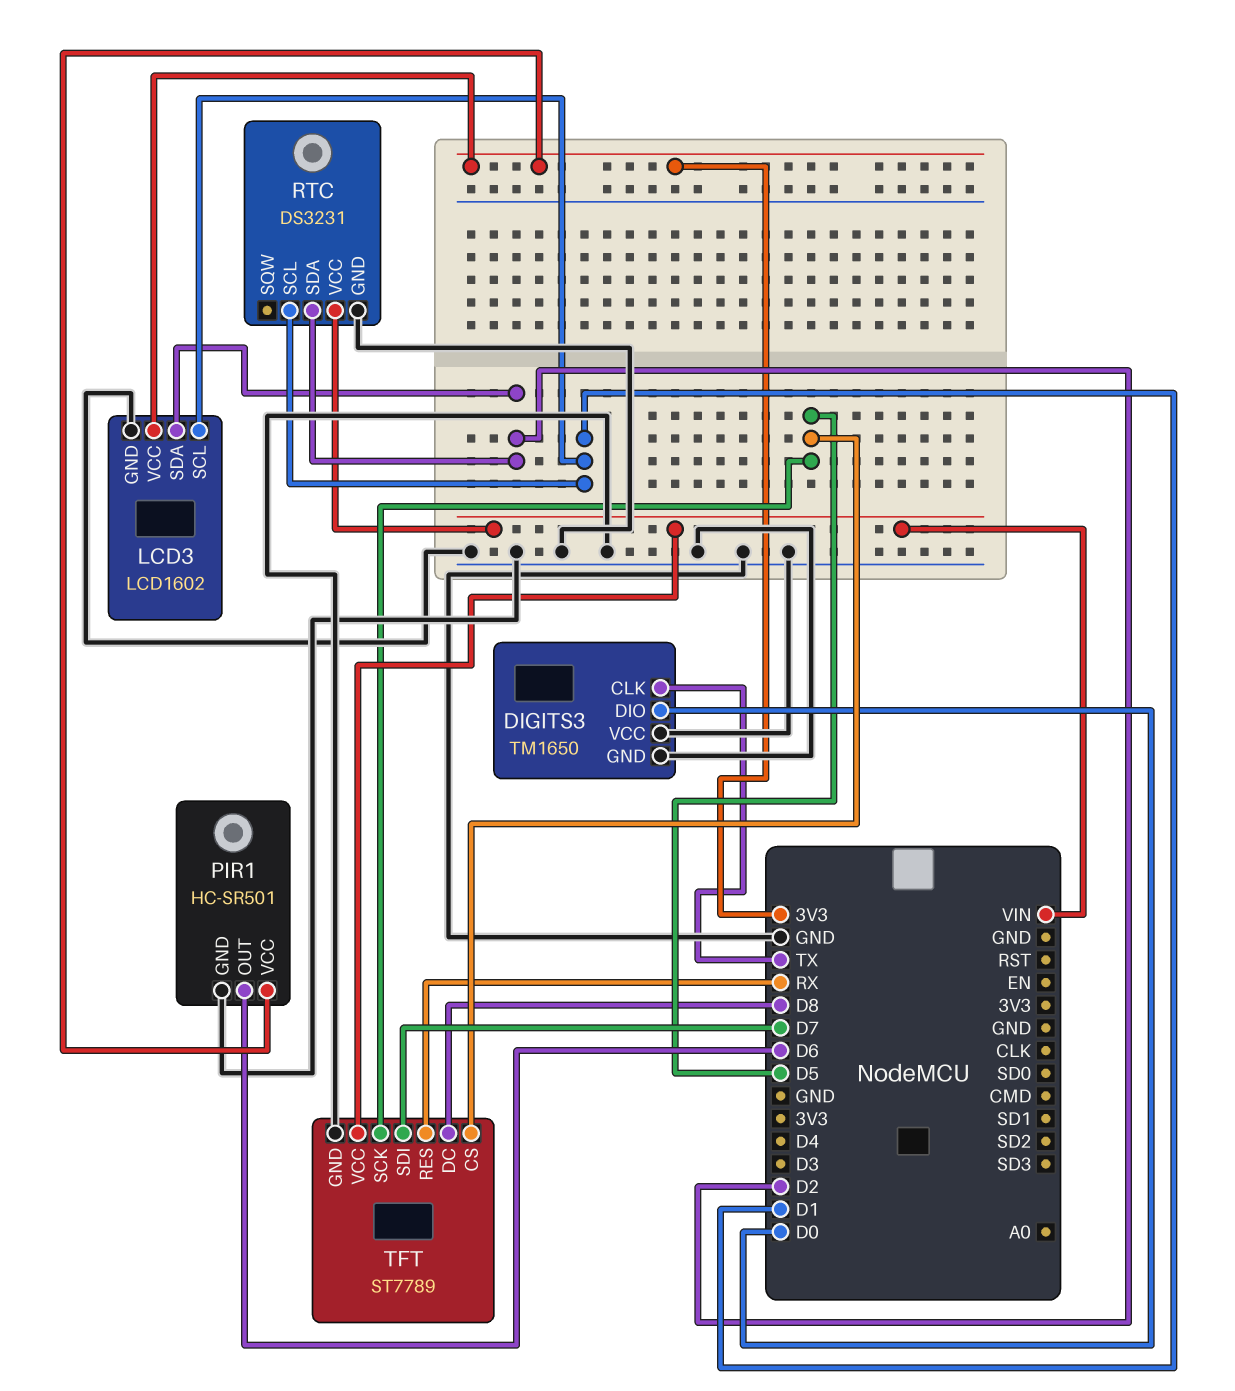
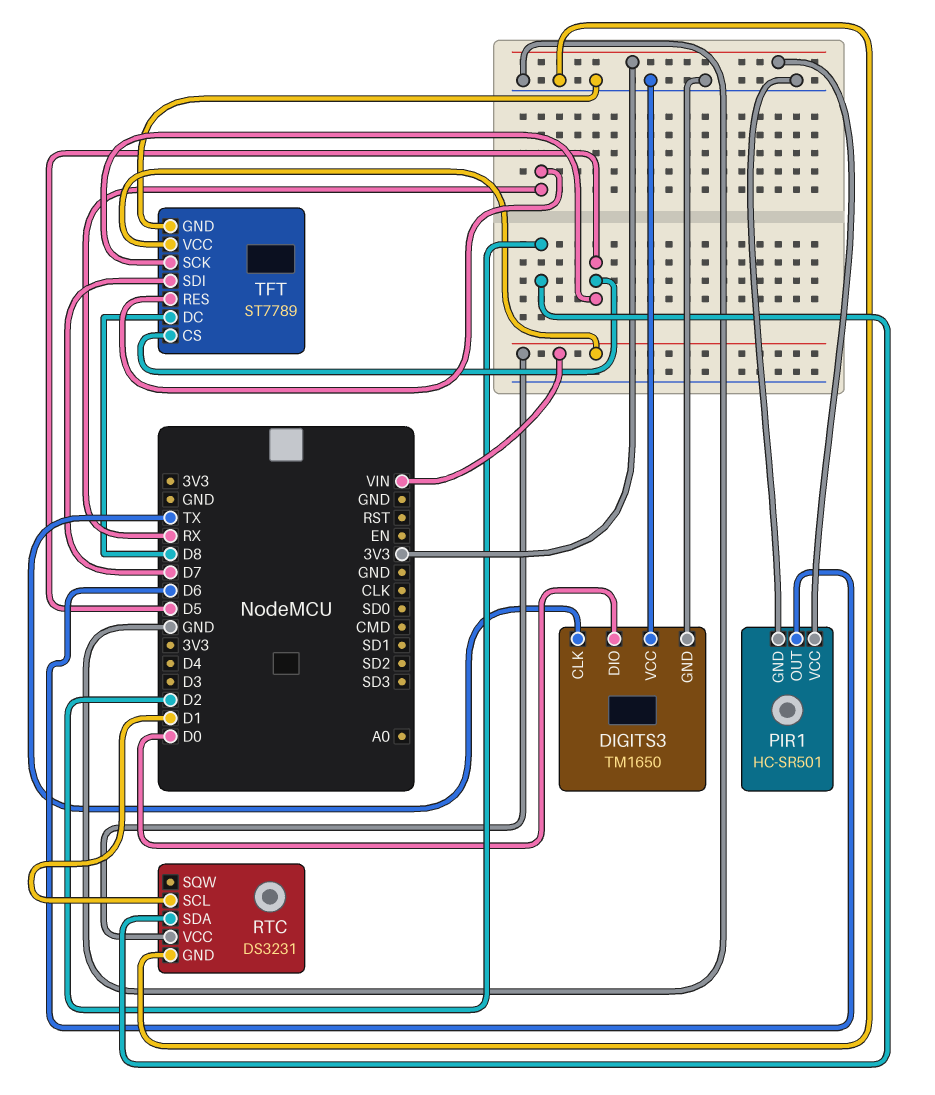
LCD3: LCD1602 -> none
LCD3 pin GND: GND -> none
LCD3 pin SCL: D1 -> none
LCD3 pin SDA: D2 -> none
LCD3 pin VCC: 3V3 -> none

